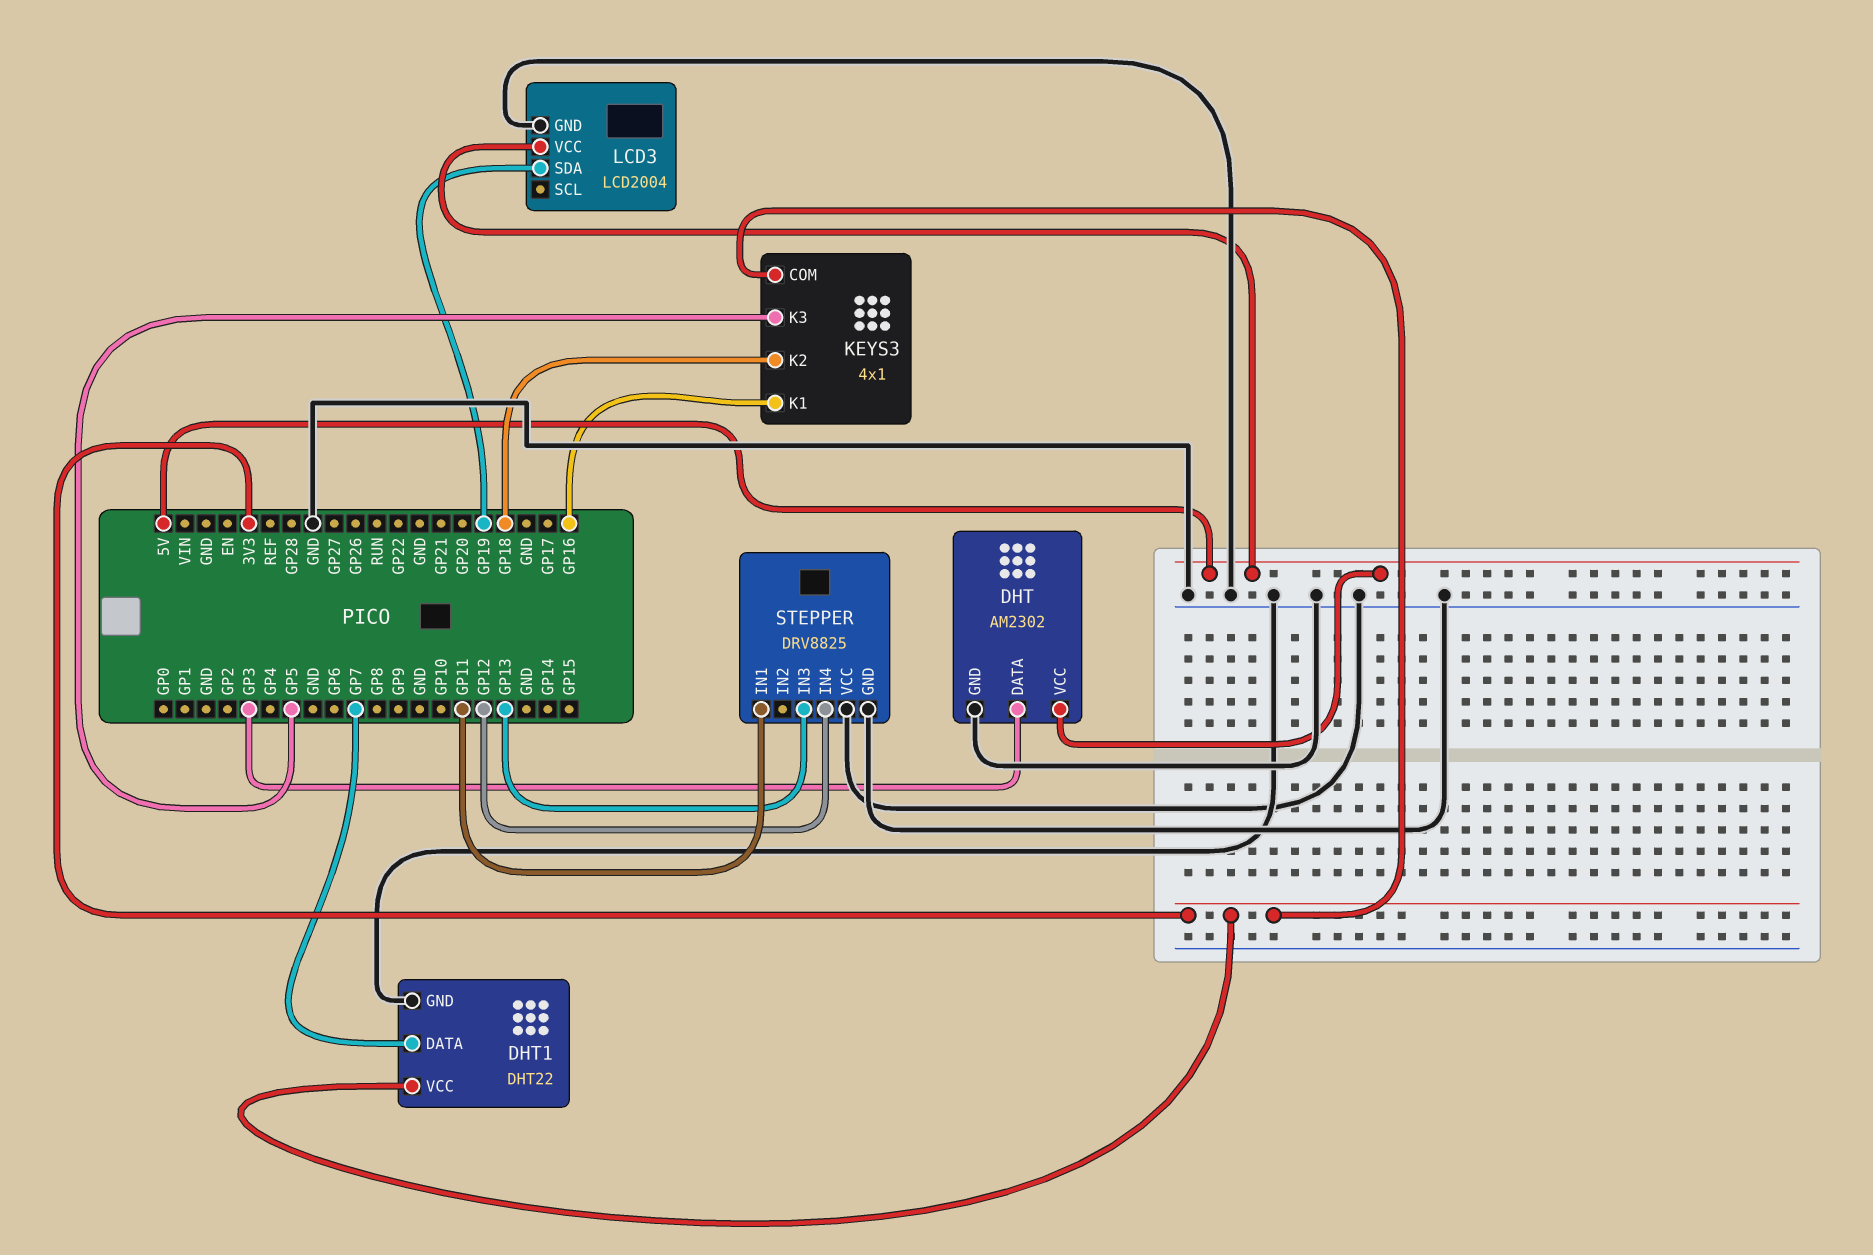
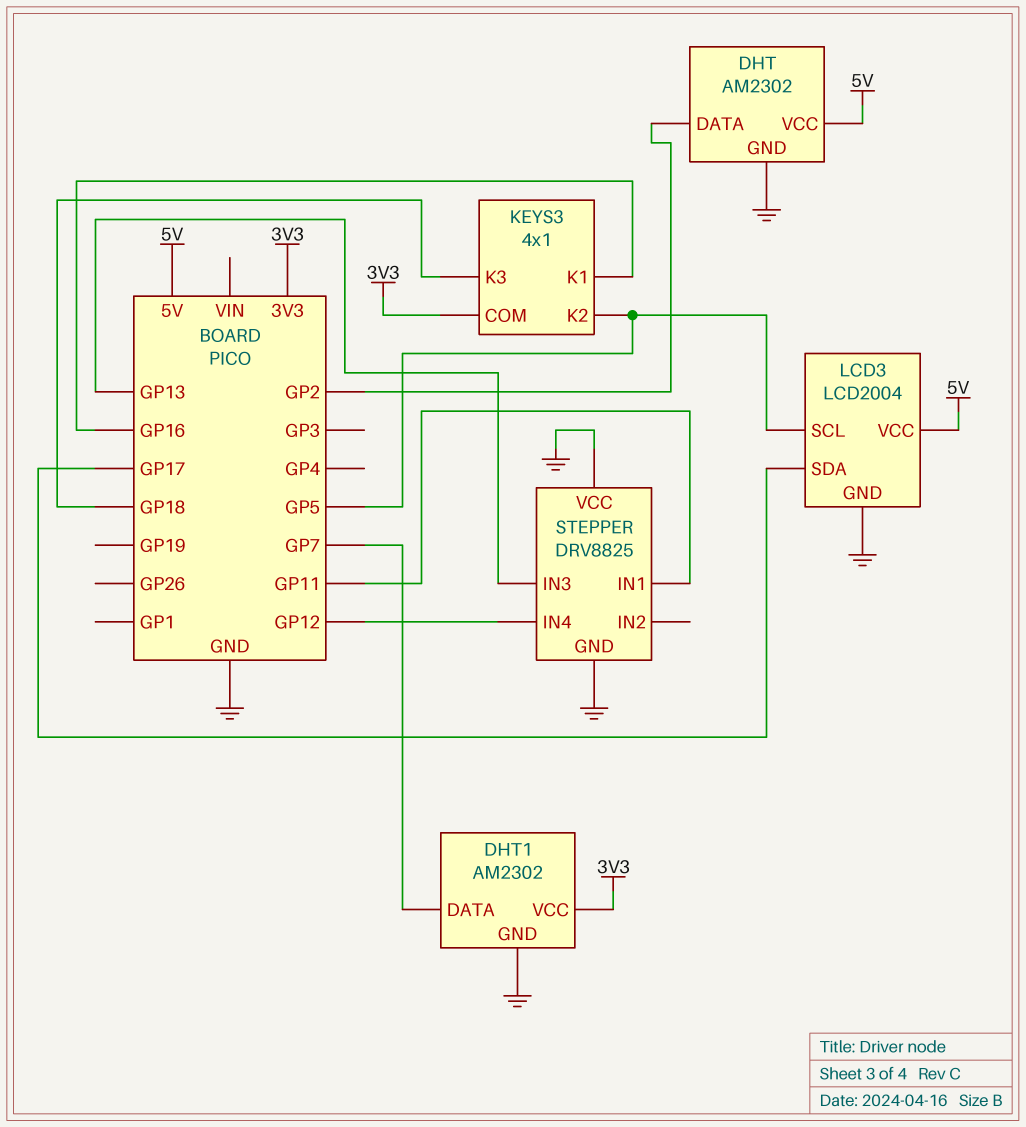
DHT pin DATA: GP3 -> GP2
DHT1: DHT22 -> AM2302
KEYS3 pin K2: GP18 -> GP5
KEYS3 pin K3: GP5 -> GP18
LCD3 pin SCL: none -> GP5
LCD3 pin SDA: GP19 -> GP17

